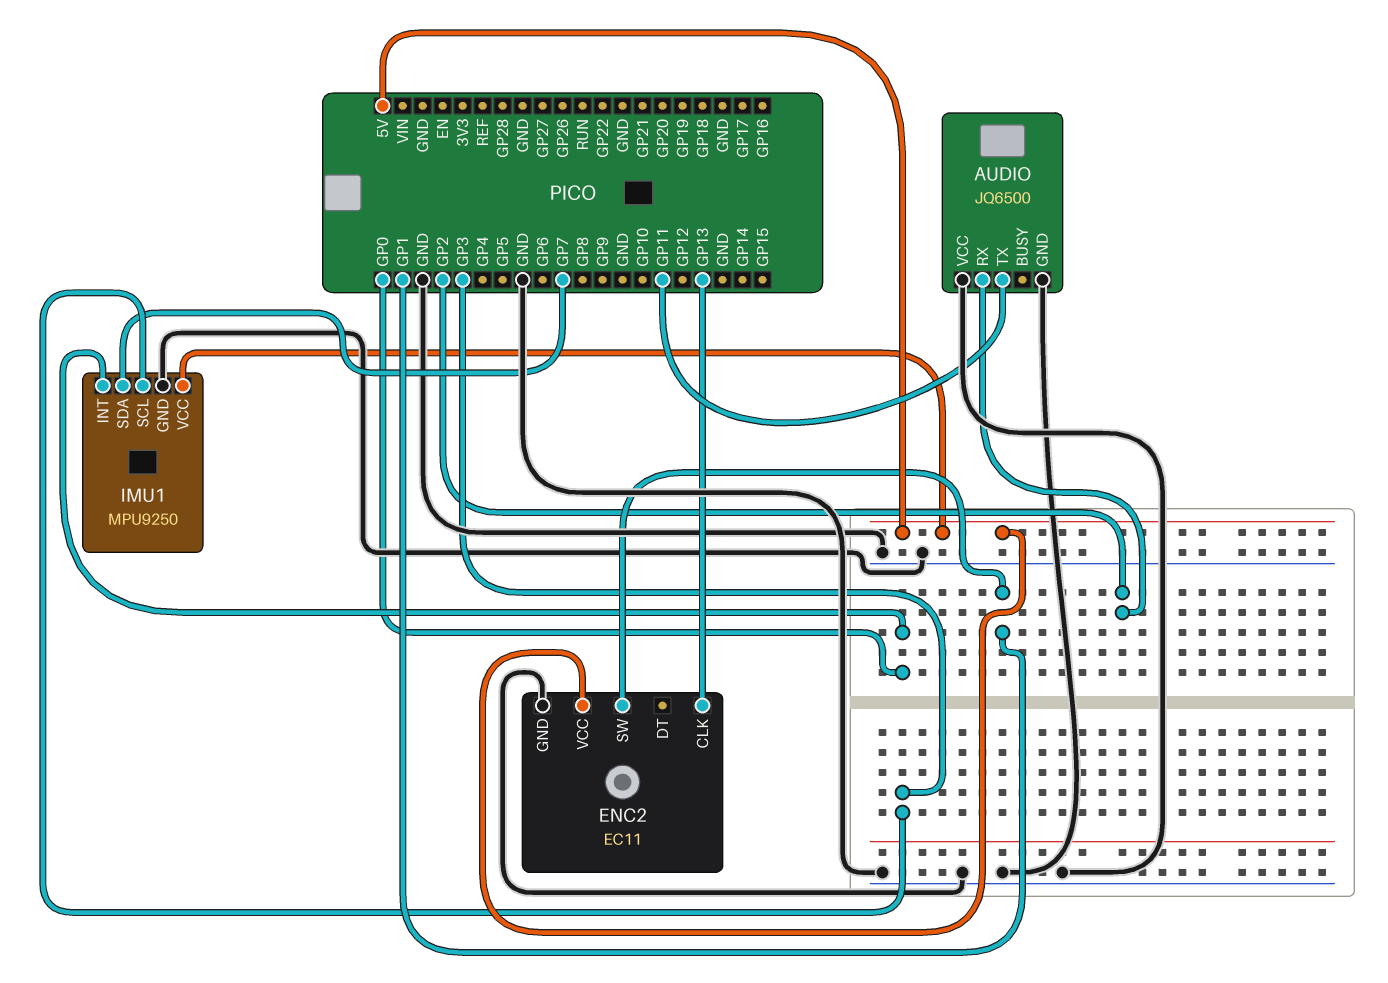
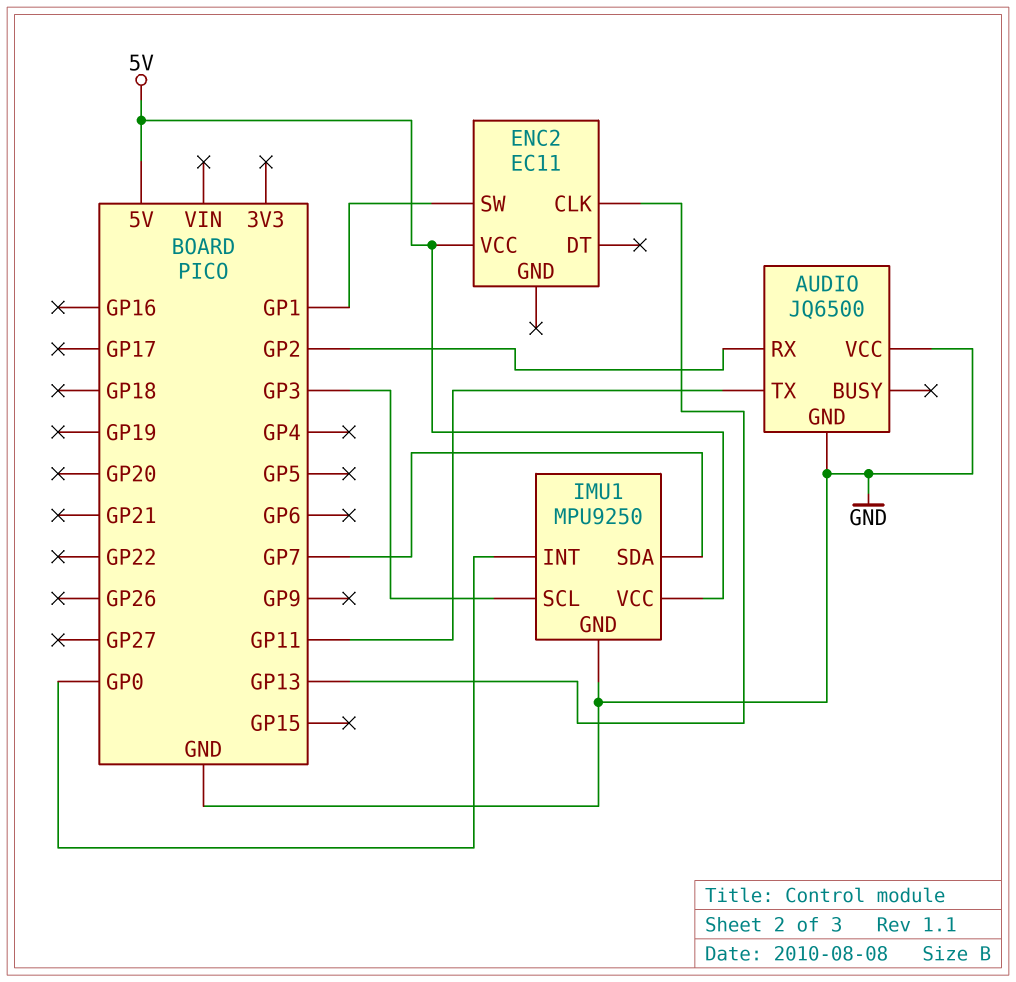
ENC2 pin GND: GND -> none

